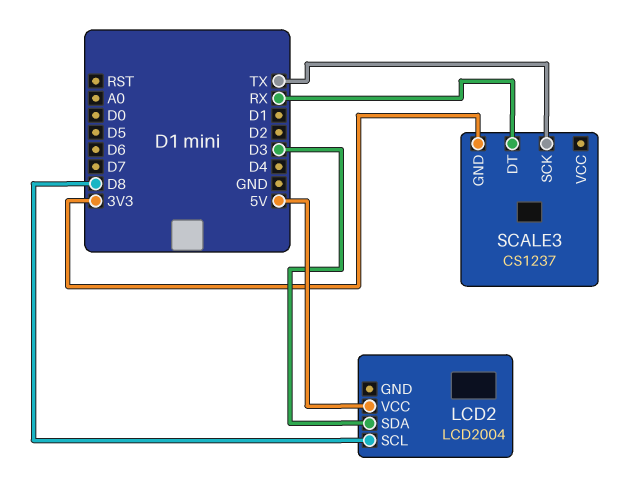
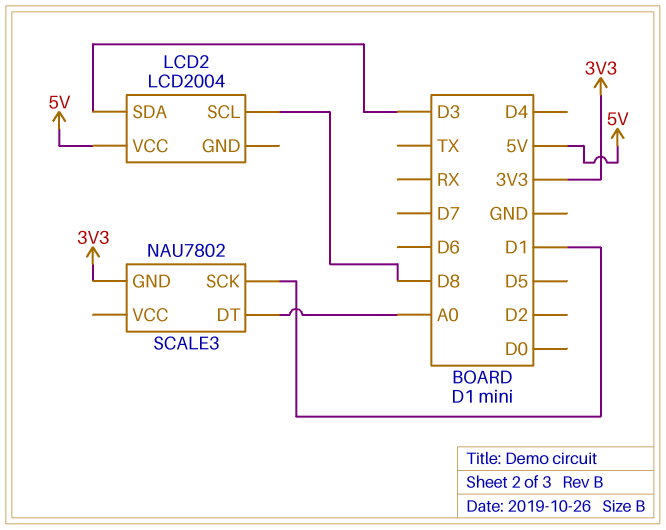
SCALE3: CS1237 -> NAU7802
SCALE3 pin DT: RX -> A0
SCALE3 pin SCK: TX -> D1

